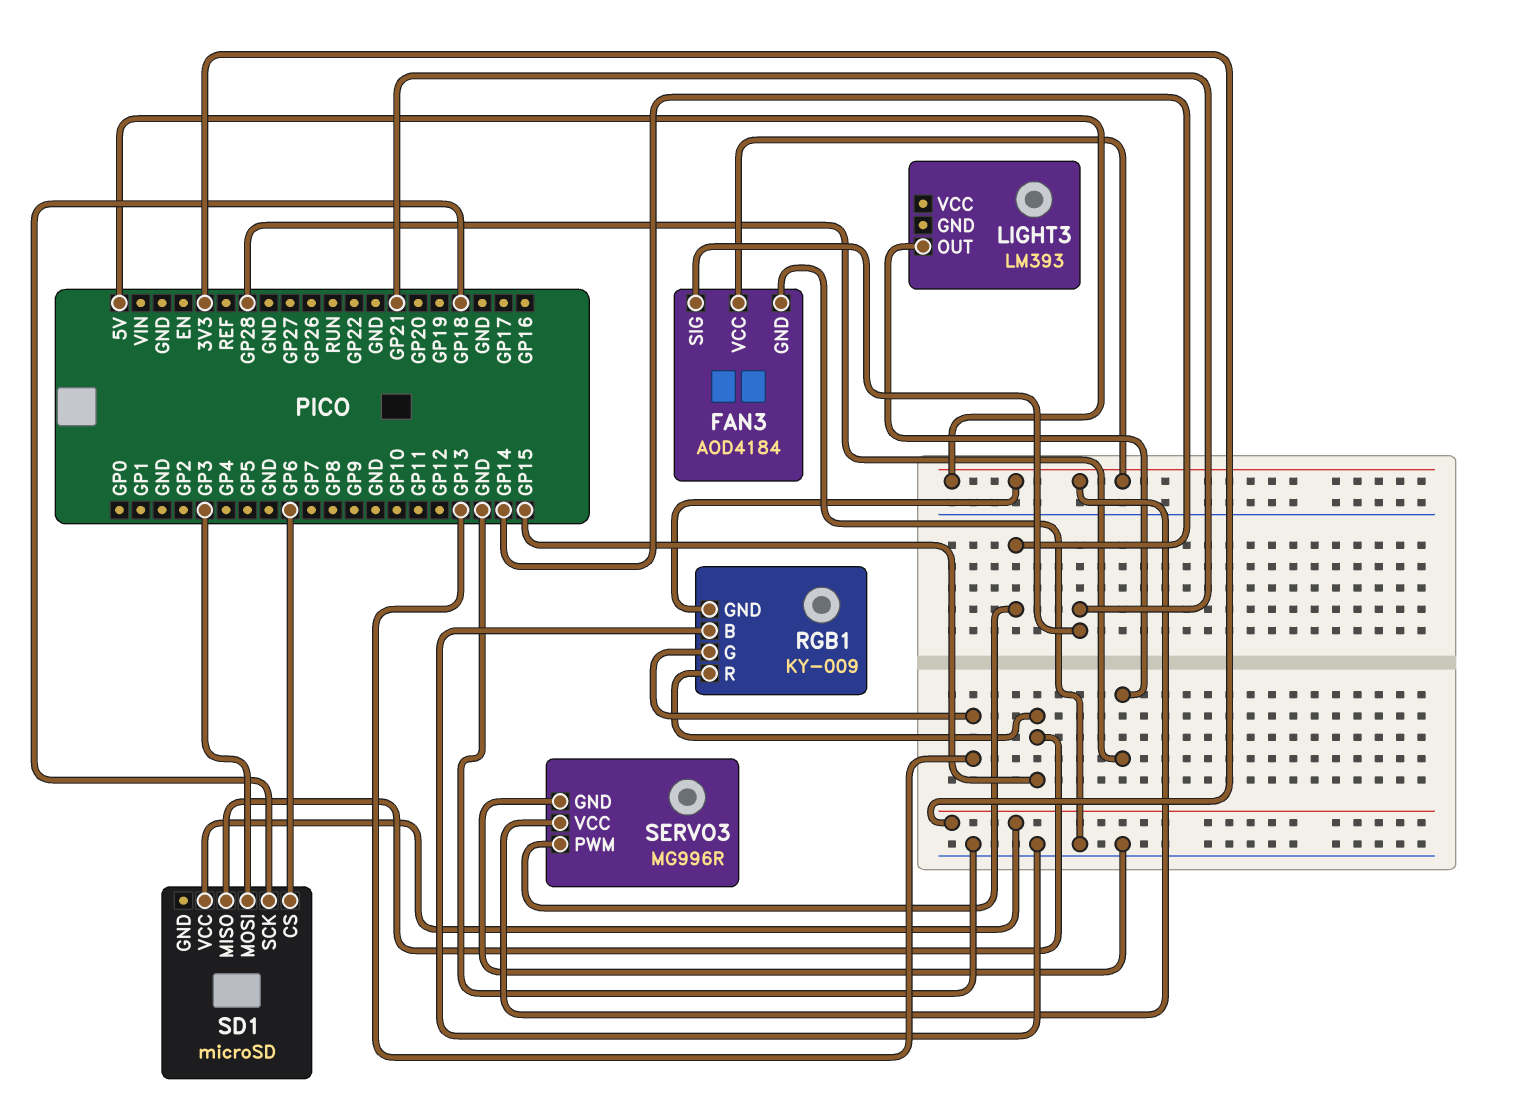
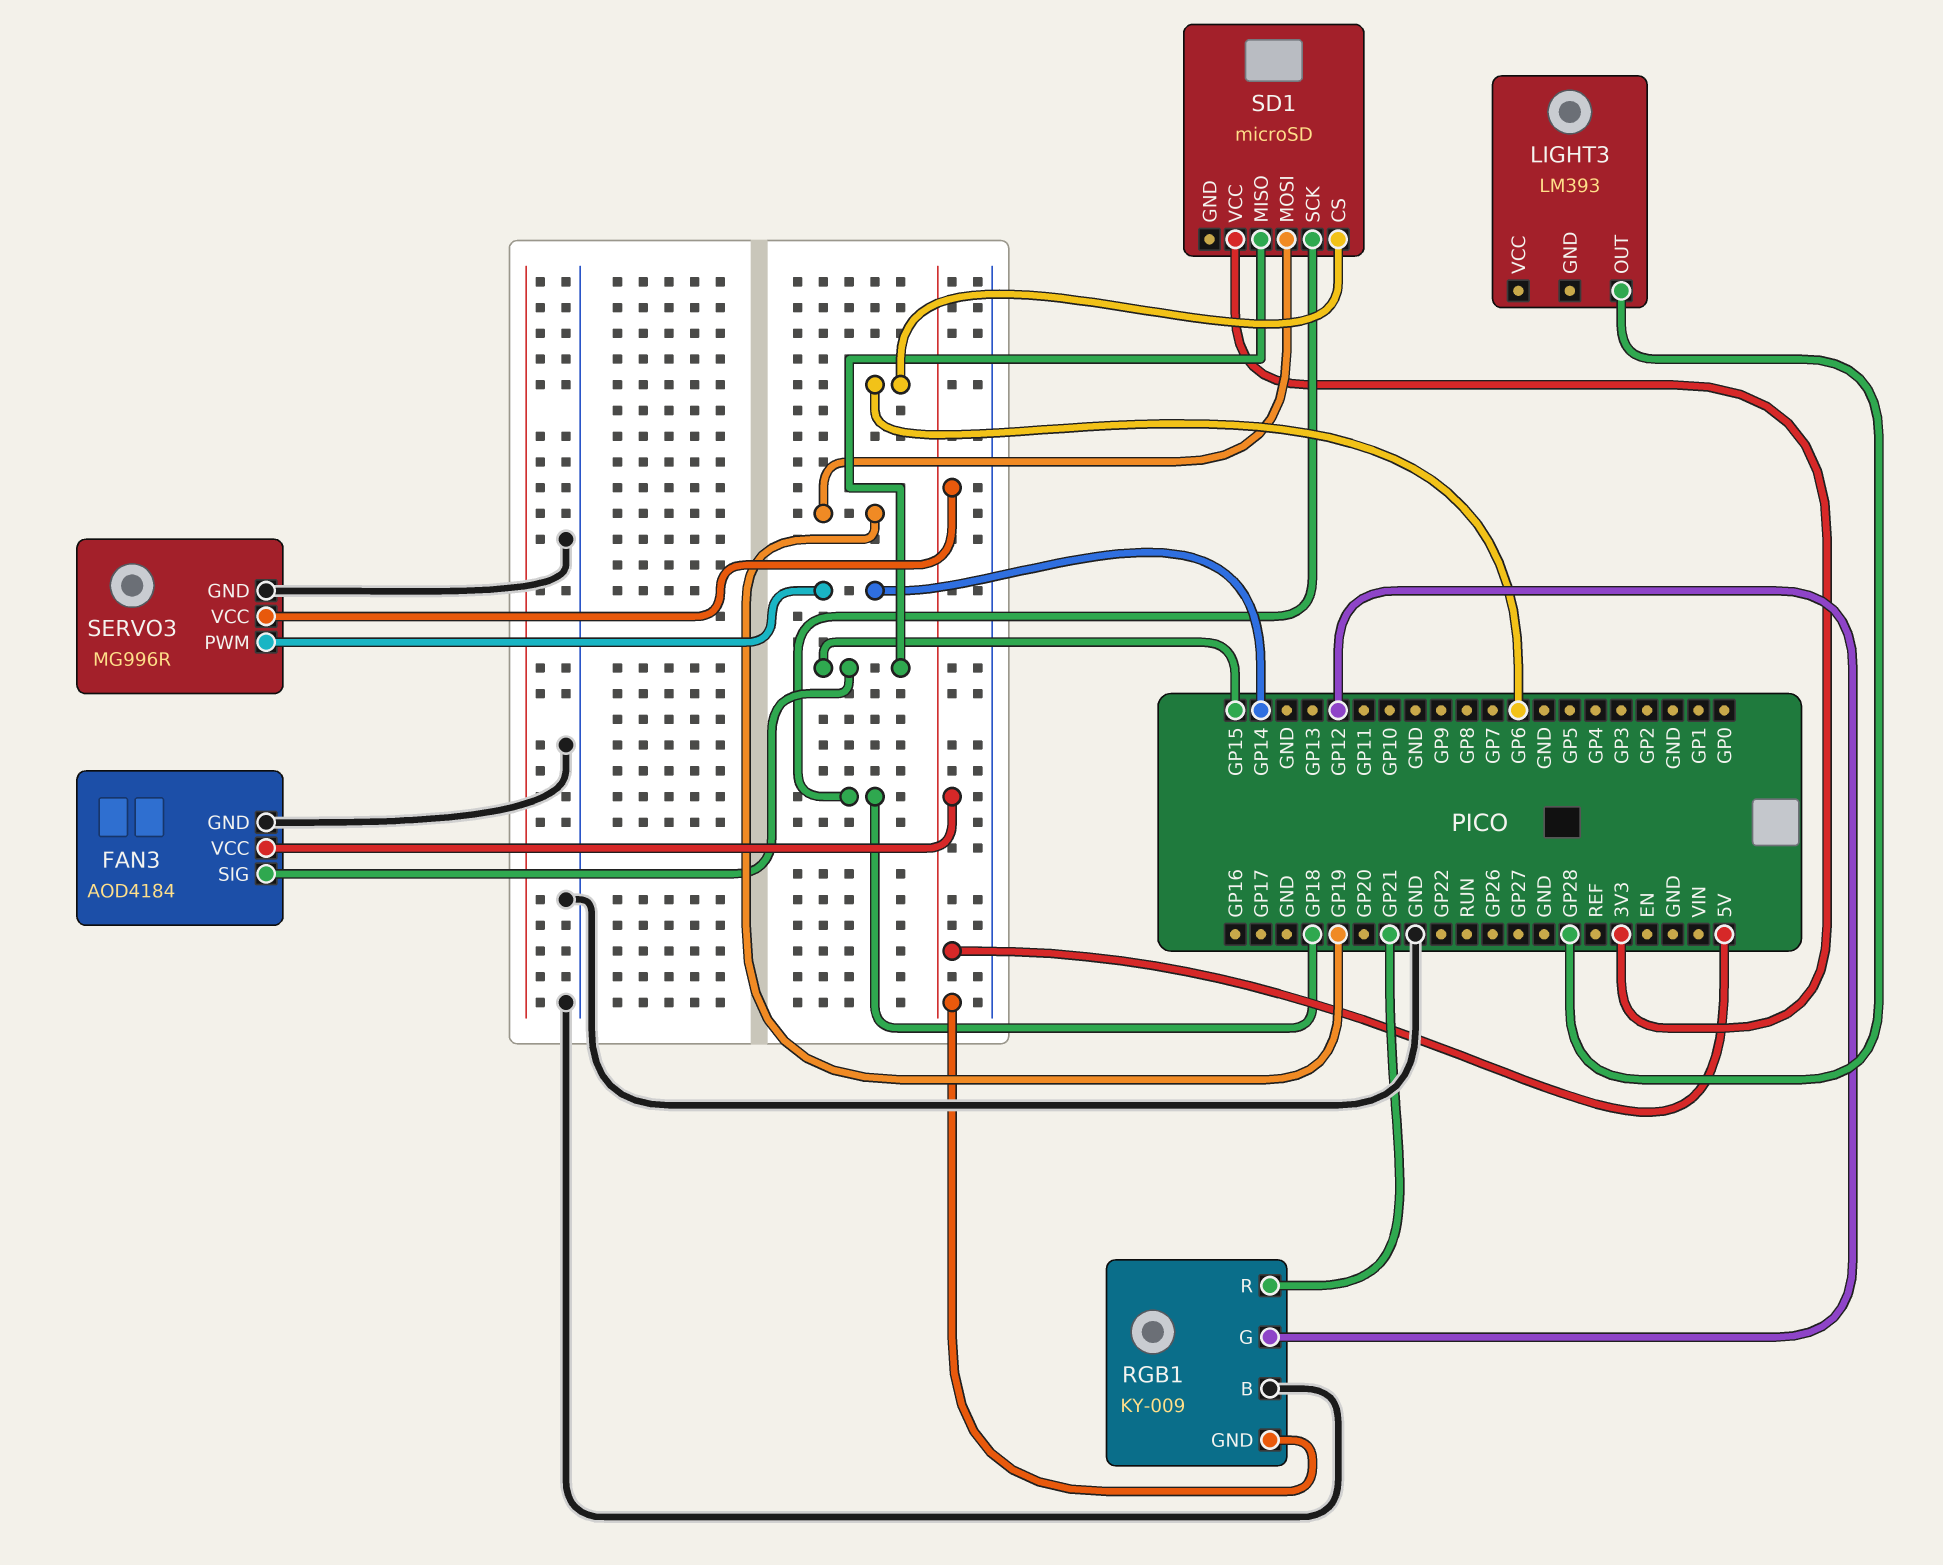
FAN3 pin SIG: GP21 -> GP15
RGB1 pin G: GP13 -> GP12
RGB1 pin R: GP15 -> GP21
SD1 pin MOSI: GP3 -> GP19

